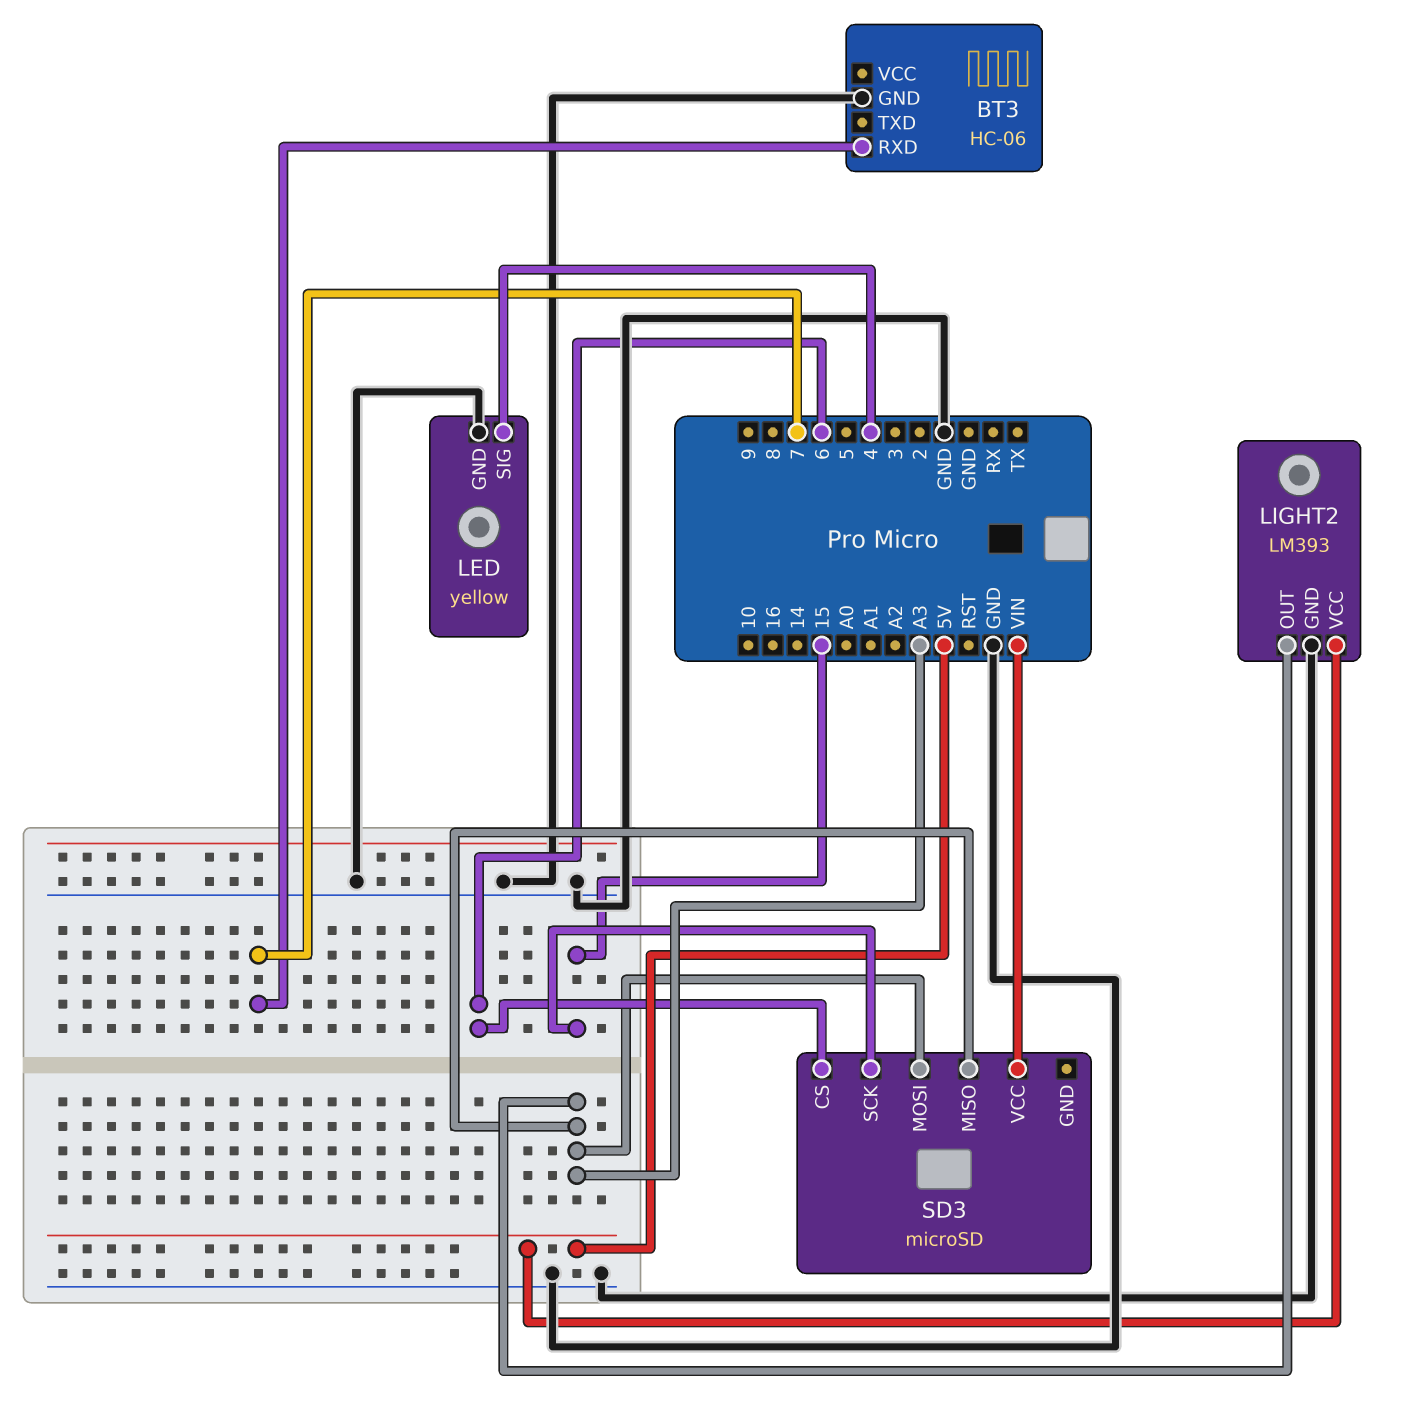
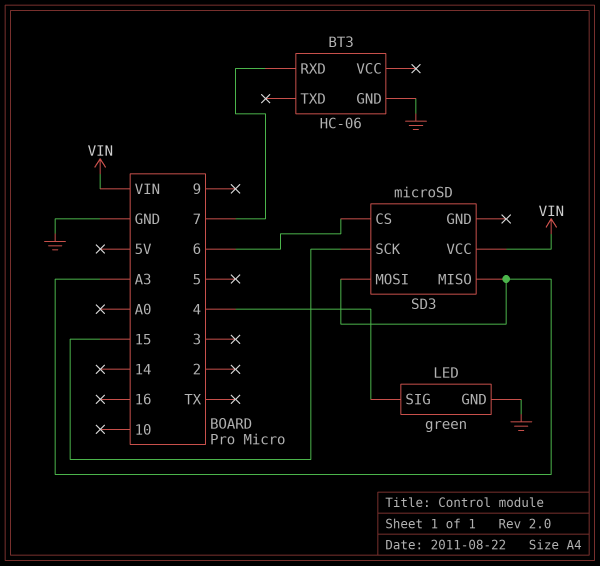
LED: yellow -> green
LIGHT2: LM393 -> none
LIGHT2 pin GND: GND -> none
LIGHT2 pin OUT: A3 -> none
LIGHT2 pin VCC: 5V -> none

